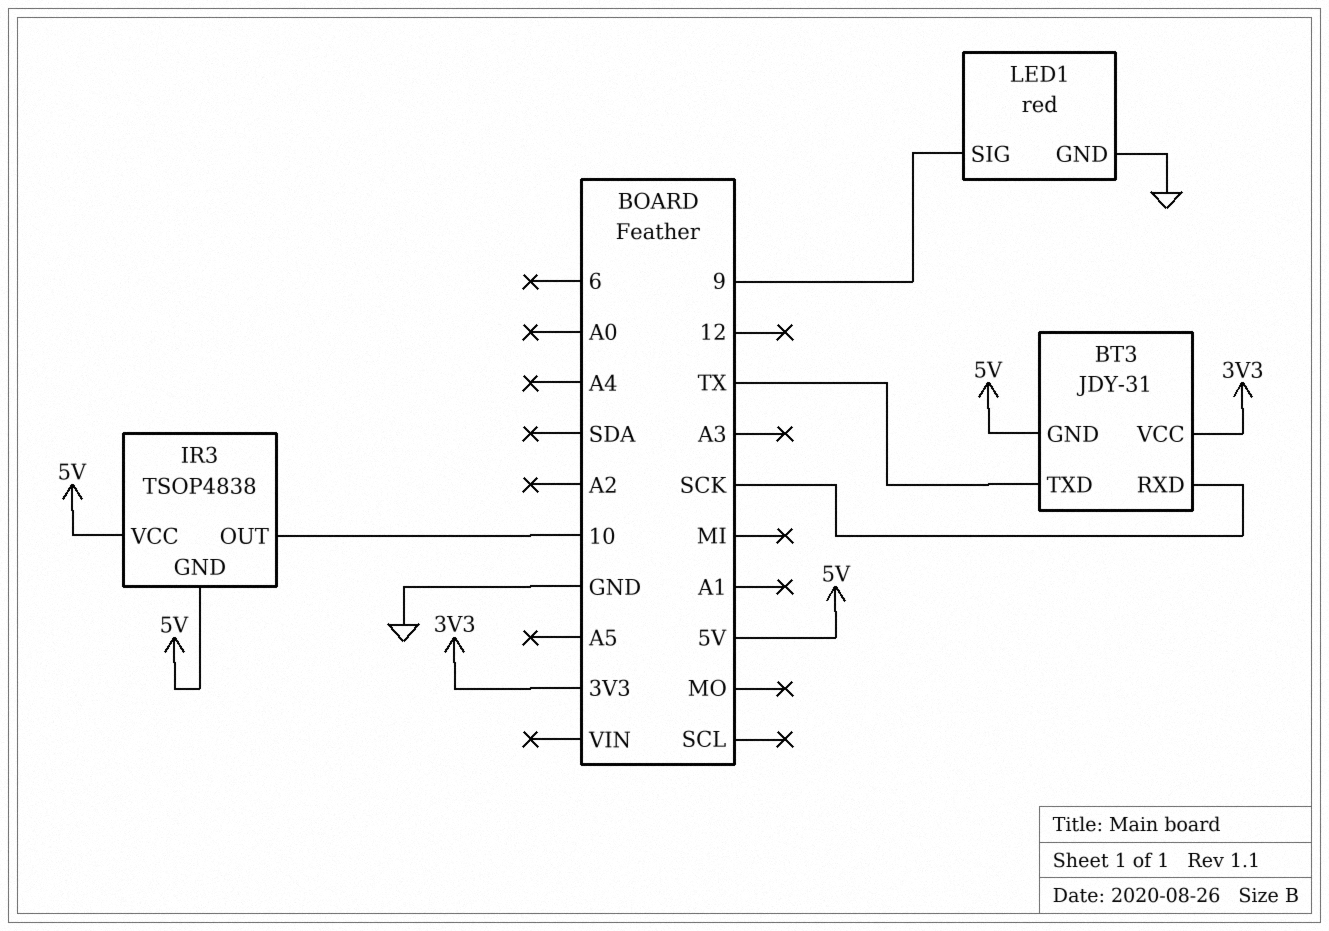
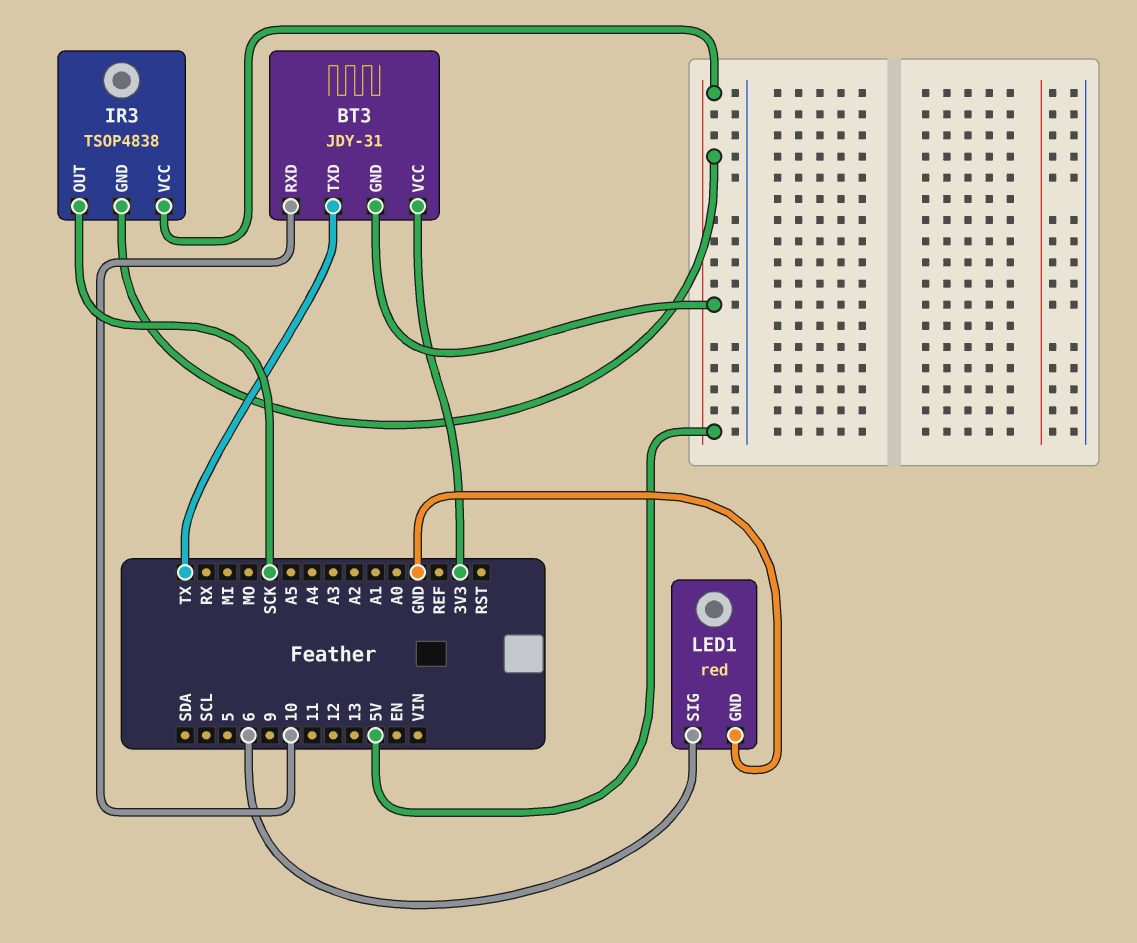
BT3 pin RXD: SCK -> 10
IR3 pin OUT: 10 -> SCK
LED1 pin SIG: 9 -> 6

